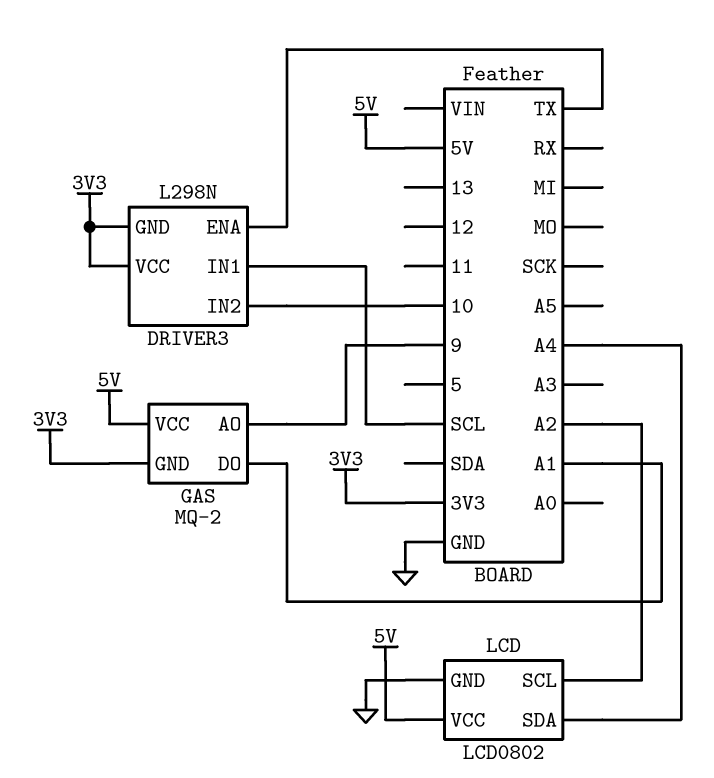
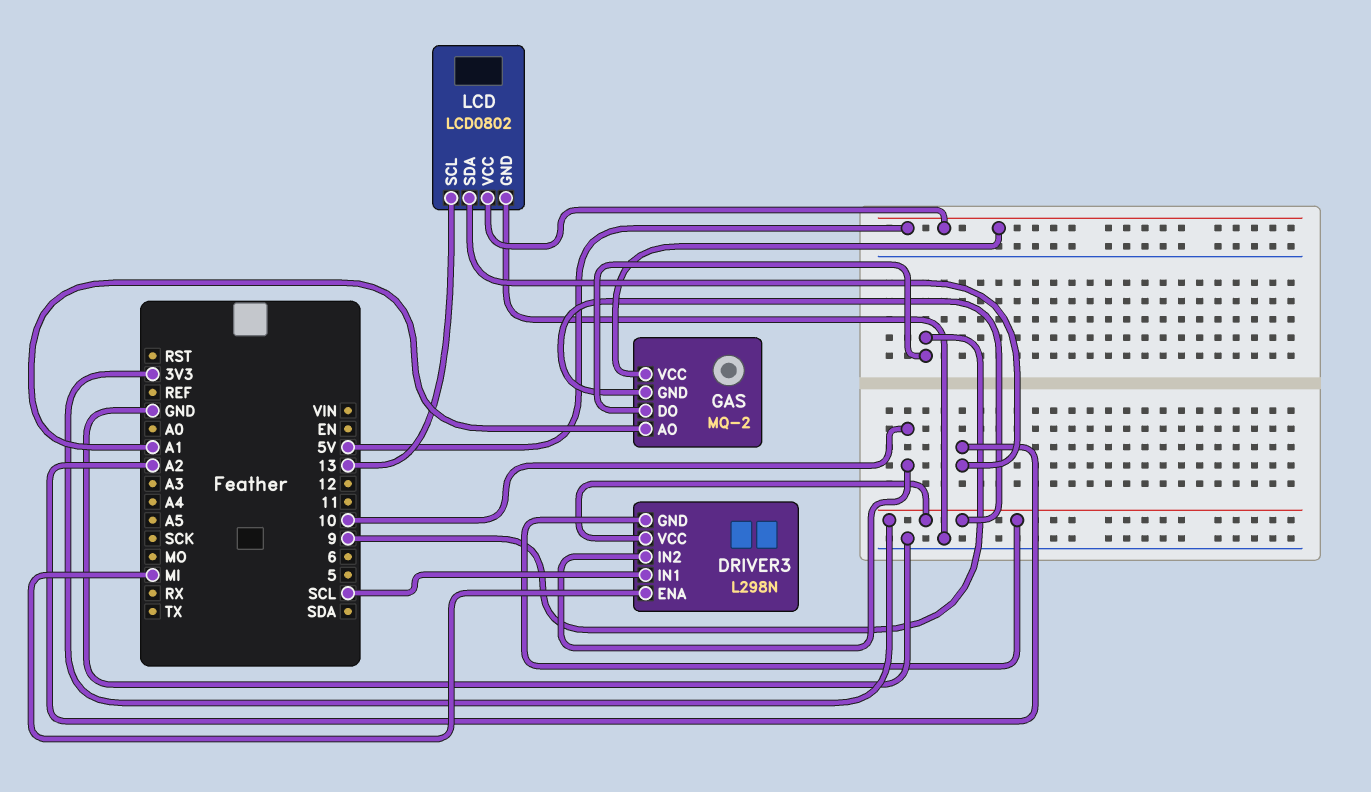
DRIVER3 pin ENA: TX -> MI
GAS pin AO: 9 -> A1
GAS pin DO: A1 -> 9
LCD pin SCL: A2 -> 13
LCD pin SDA: A4 -> A2

